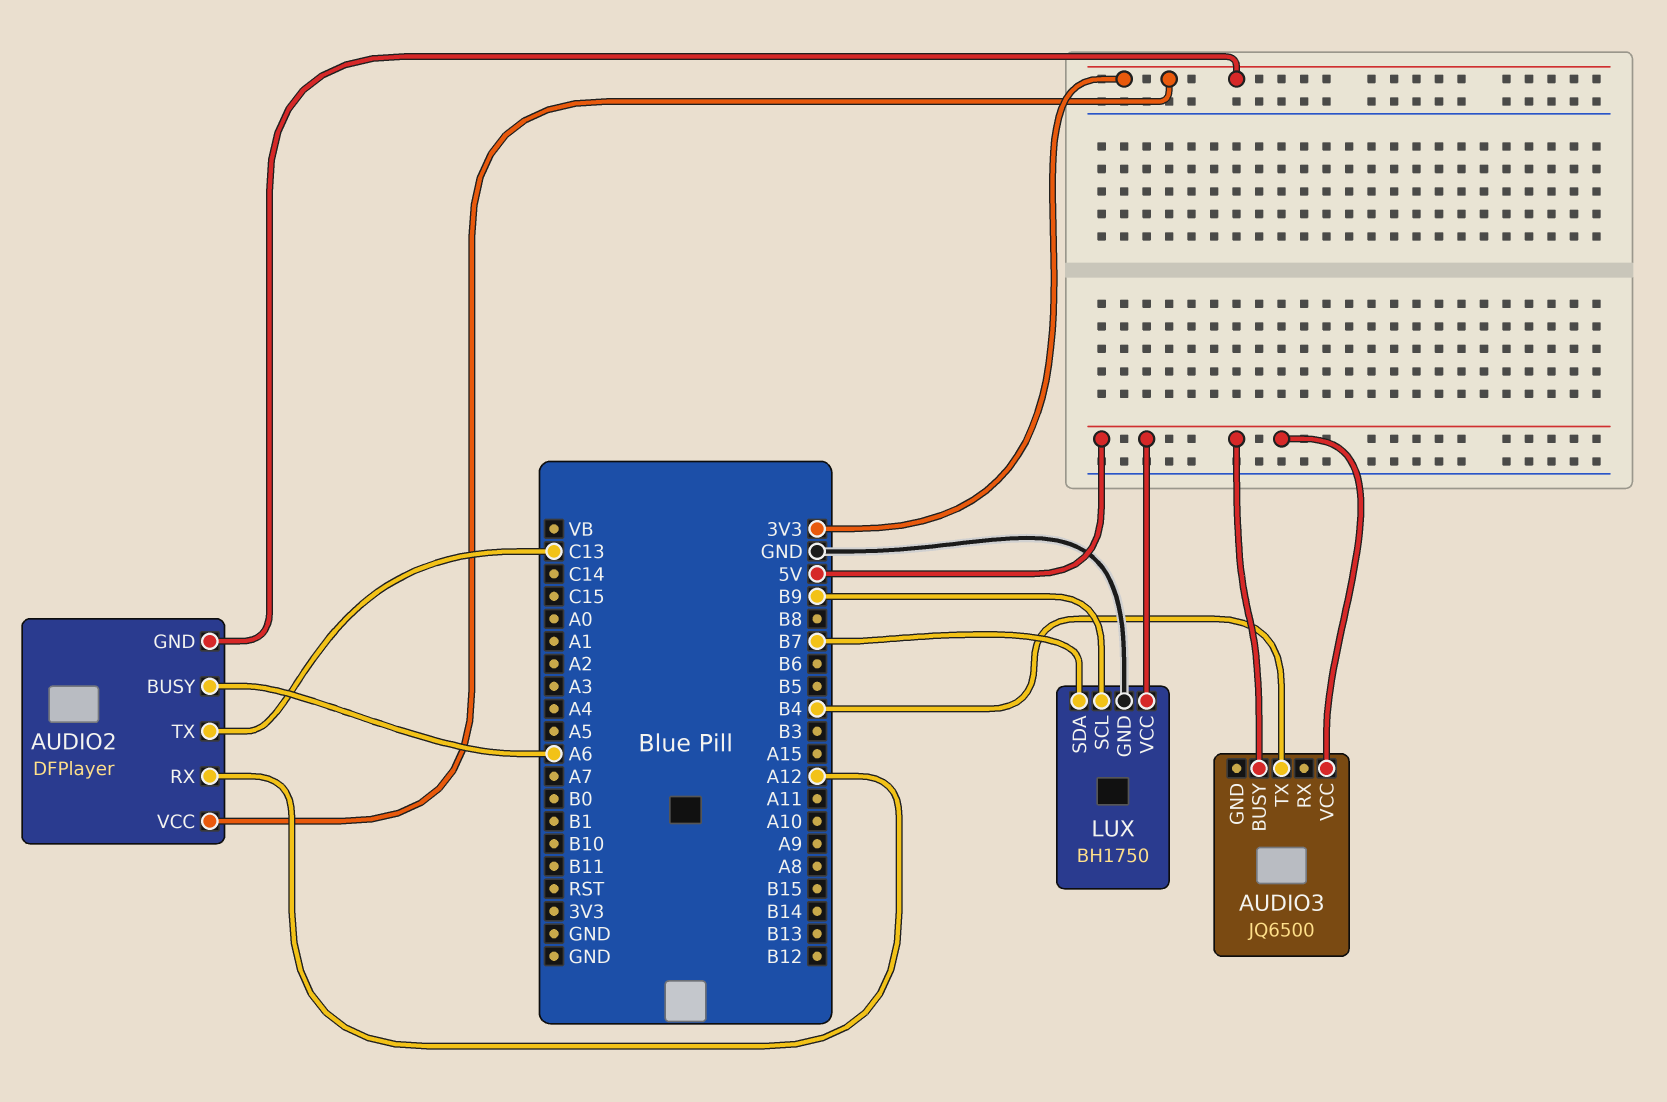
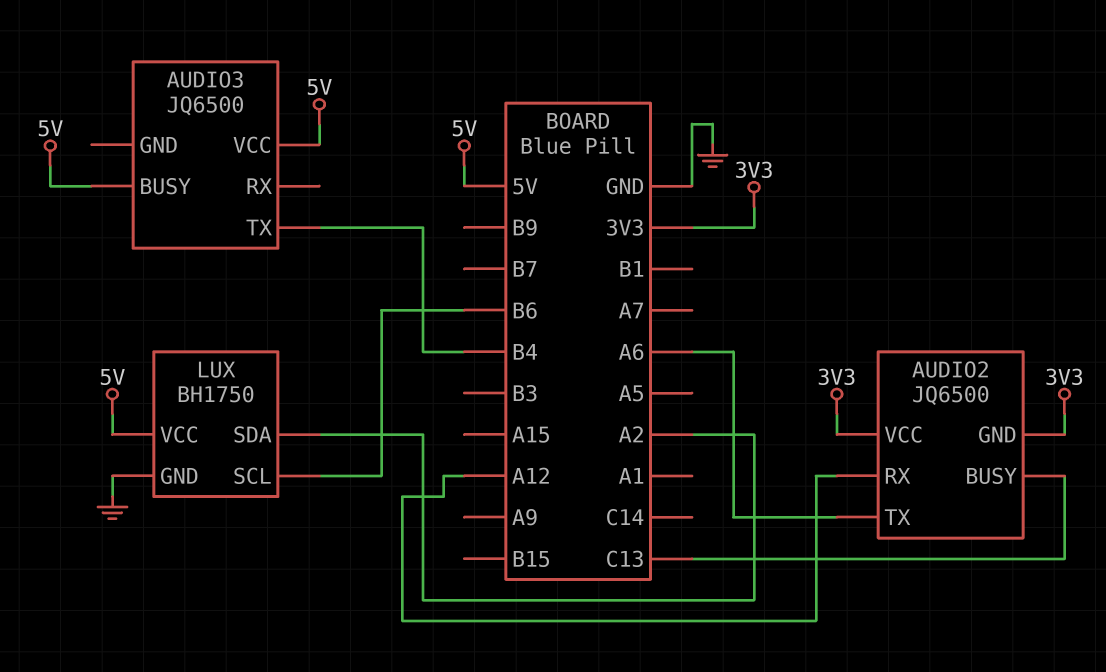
AUDIO2: DFPlayer -> JQ6500
AUDIO2 pin BUSY: A6 -> C13
AUDIO2 pin TX: C13 -> A6
LUX pin SCL: B9 -> B6
LUX pin SDA: B7 -> A2

